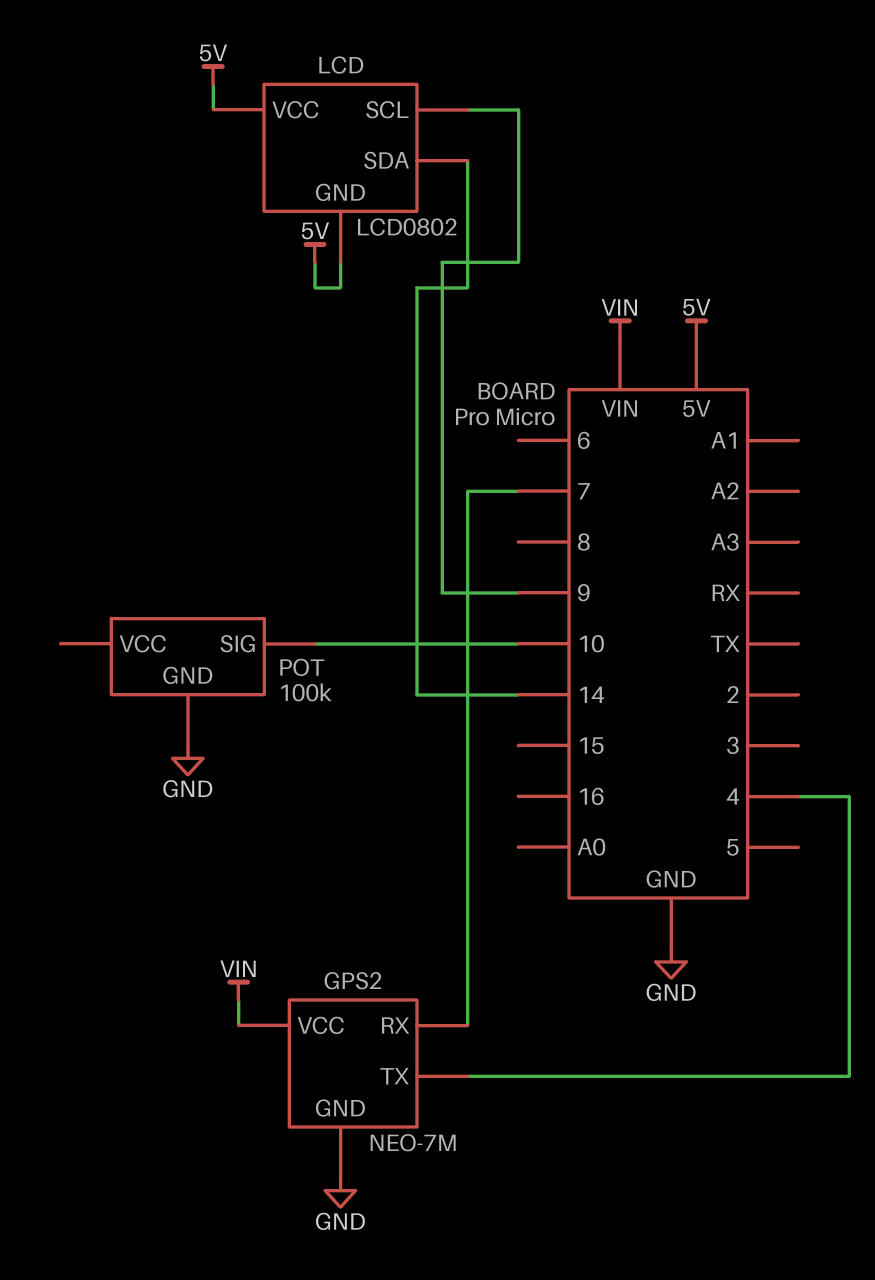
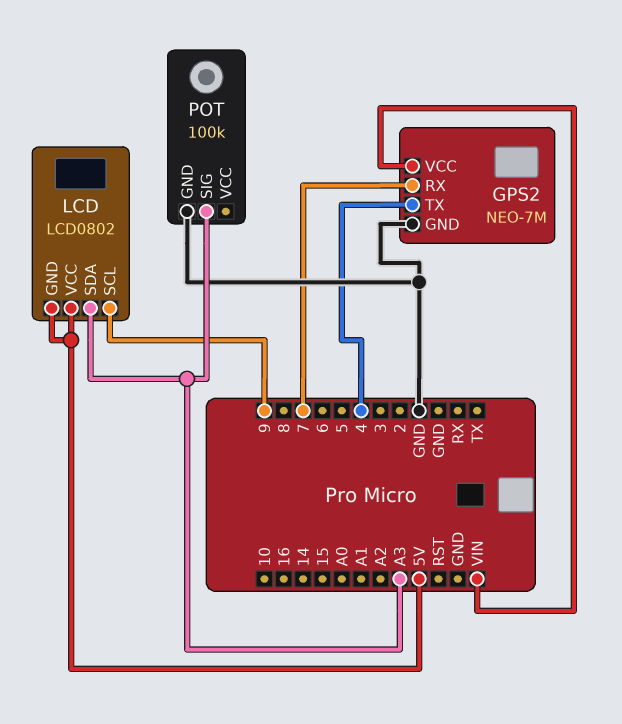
LCD pin SDA: 14 -> A3
POT pin SIG: 10 -> A3

